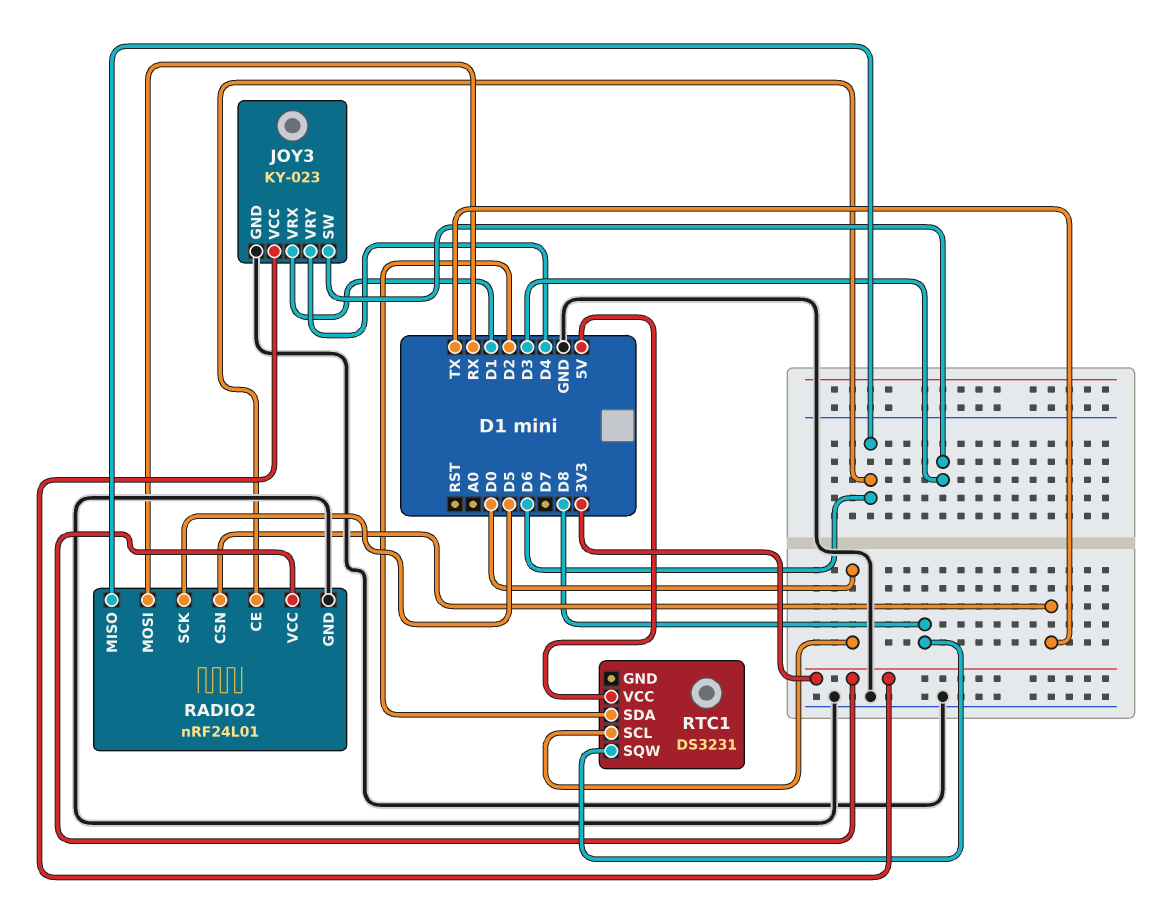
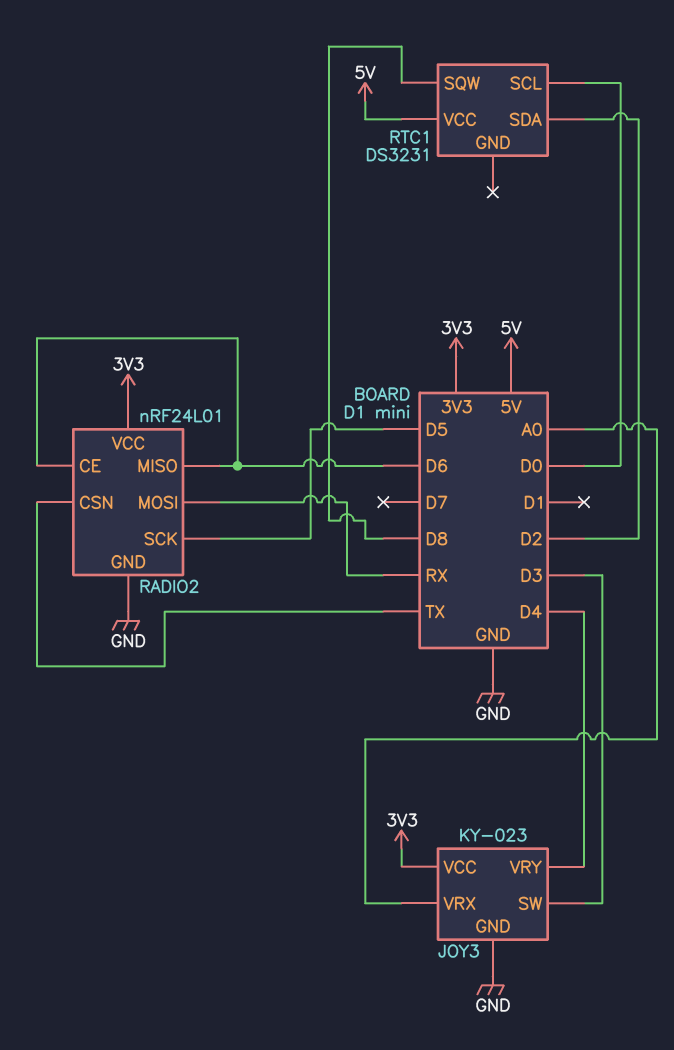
JOY3 pin VRX: D1 -> A0

